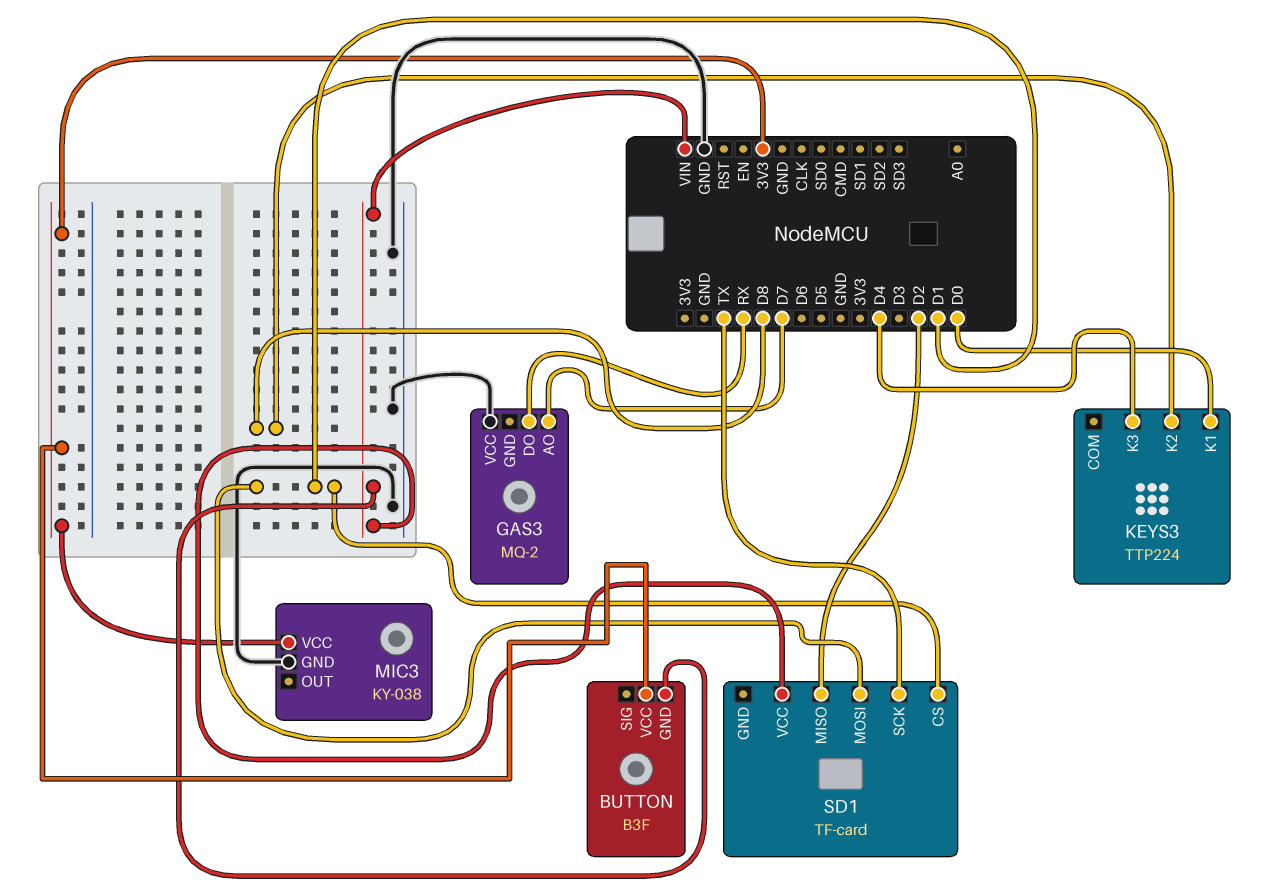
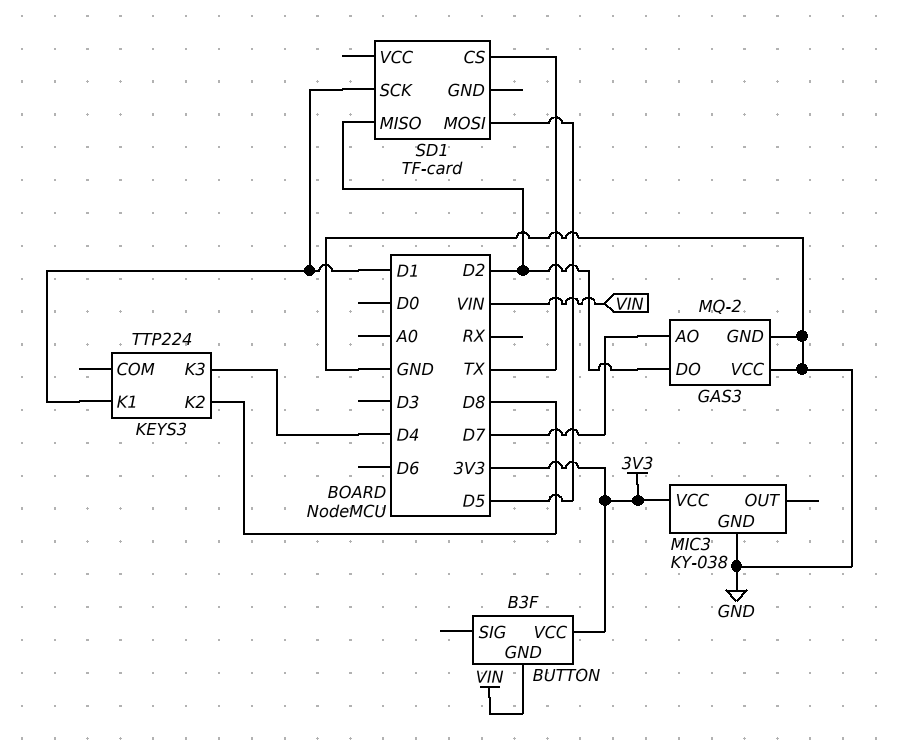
GAS3 pin DO: RX -> D2
GAS3 pin GND: none -> GND
KEYS3 pin K1: D0 -> D1
SD1 pin CS: D1 -> TX
SD1 pin MOSI: D1 -> D5
SD1 pin SCK: TX -> D1
SD1 pin VCC: VIN -> none

